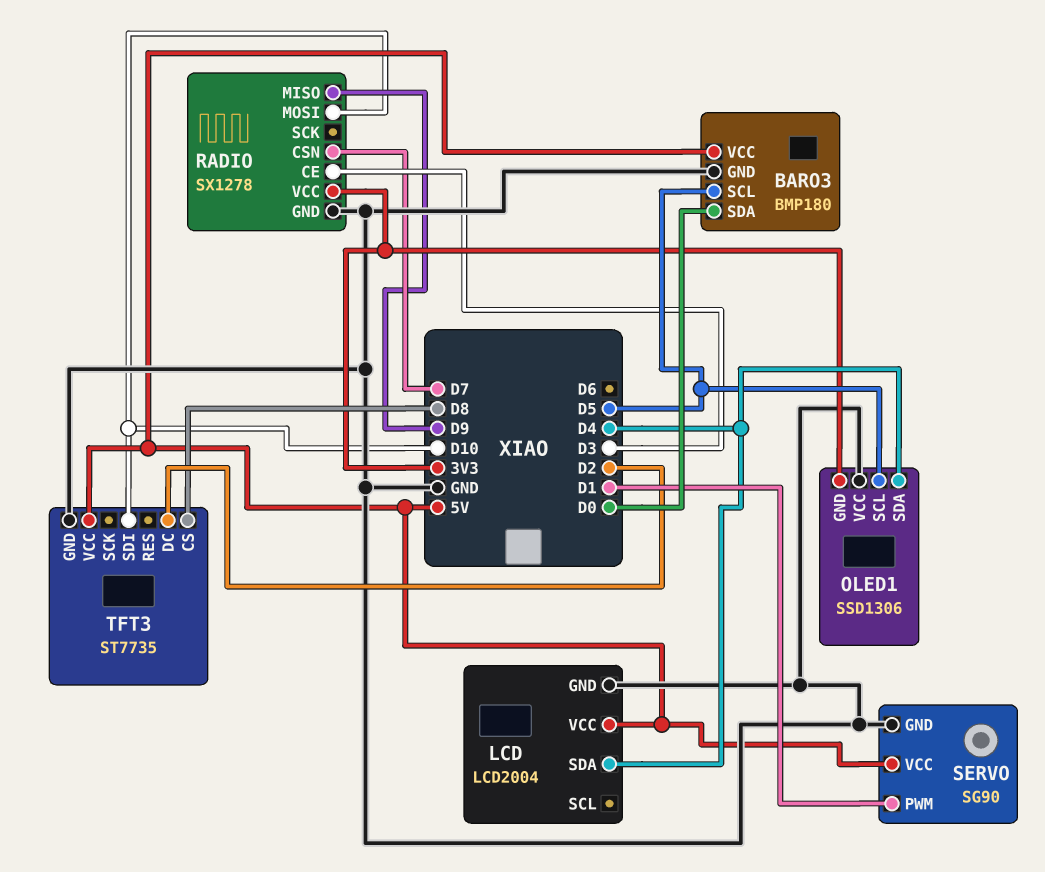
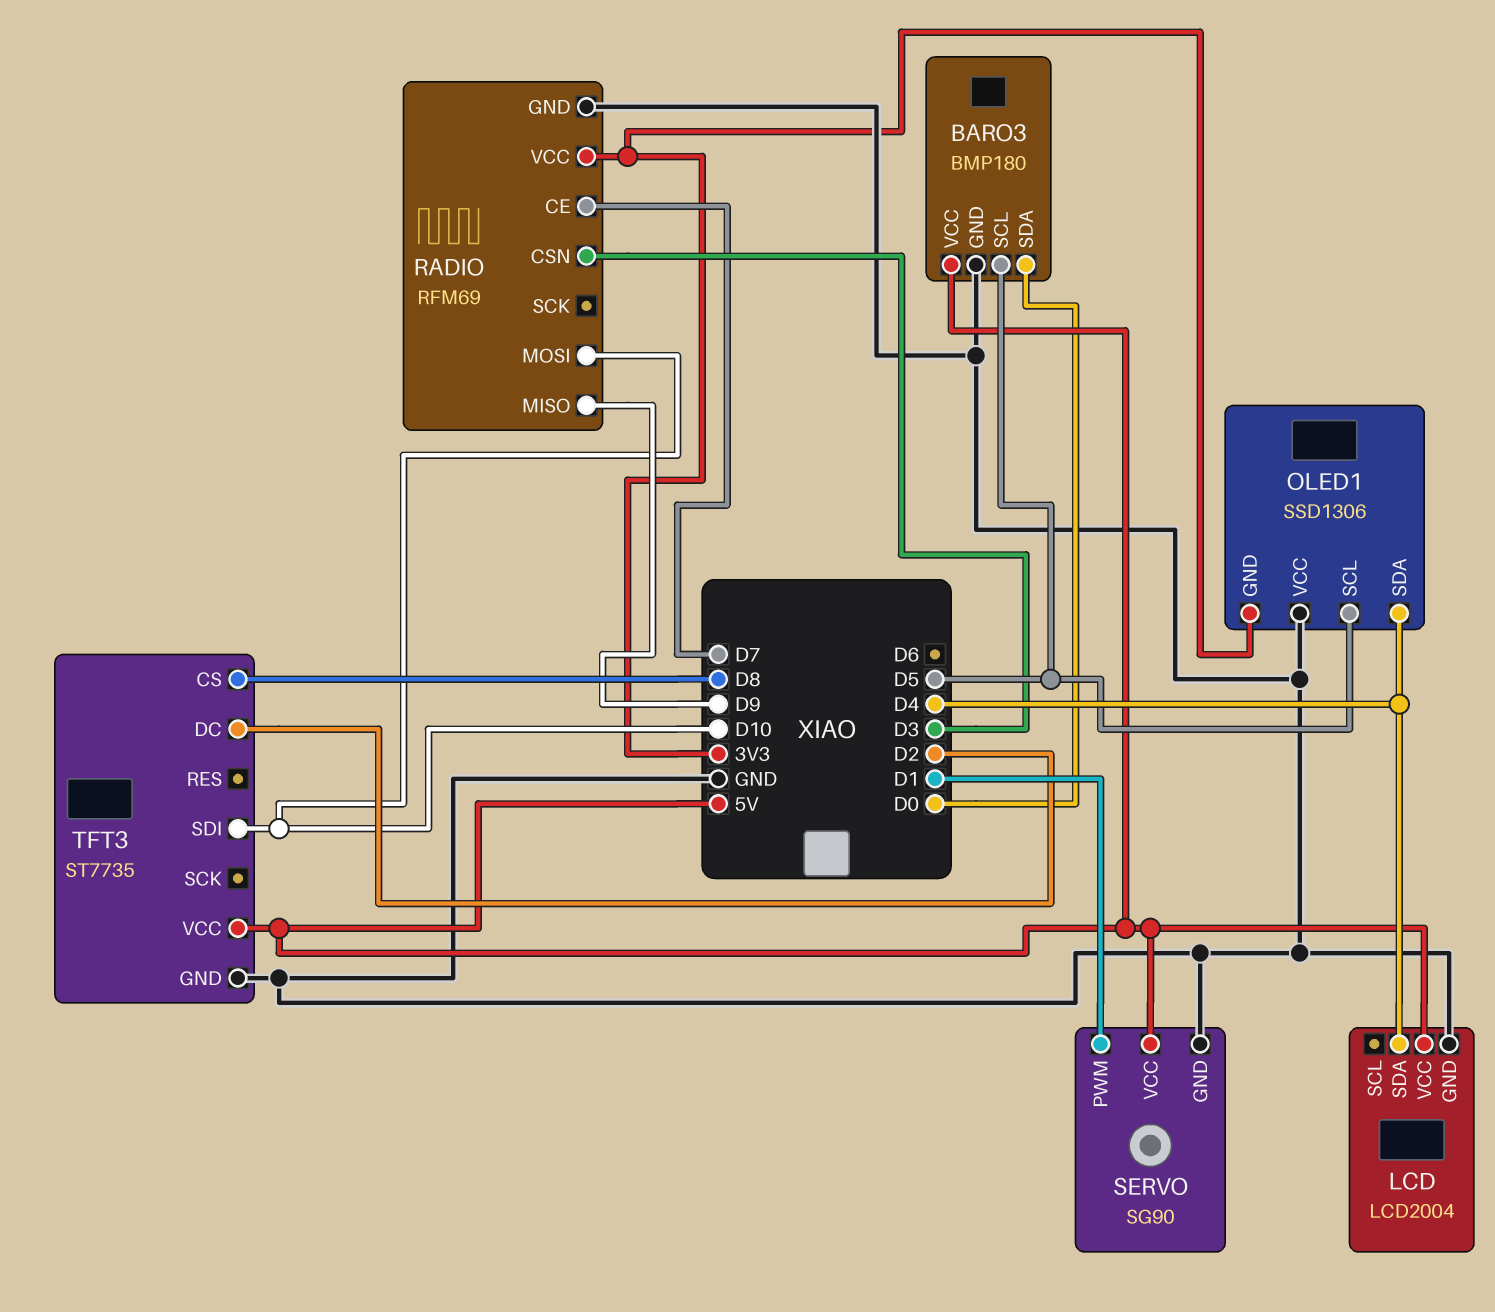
RADIO: SX1278 -> RFM69
RADIO pin CE: D3 -> D7
RADIO pin CSN: D7 -> D3

